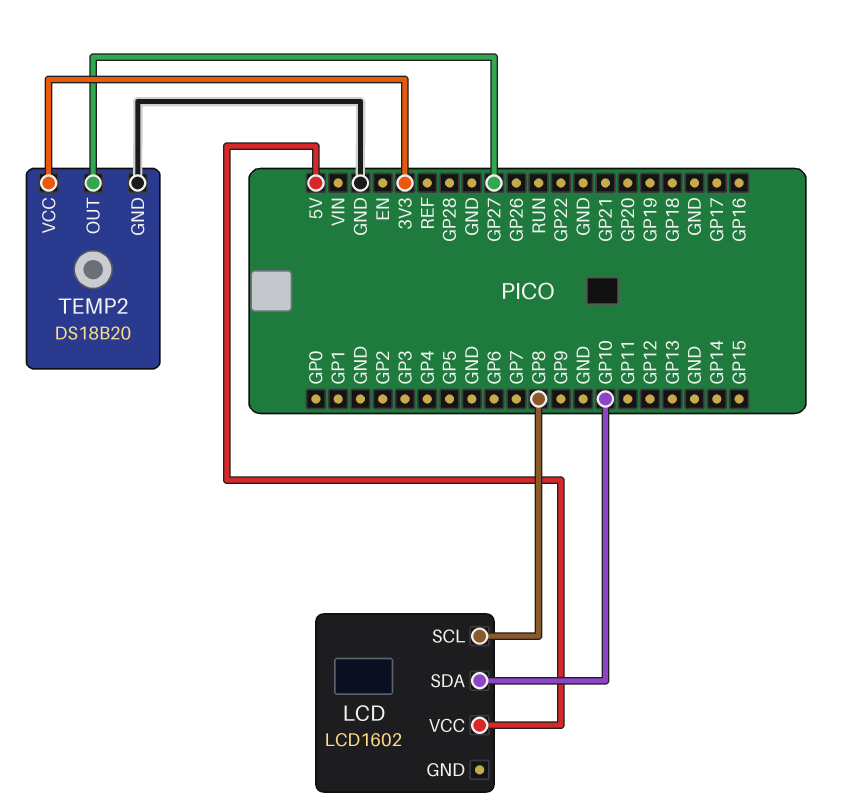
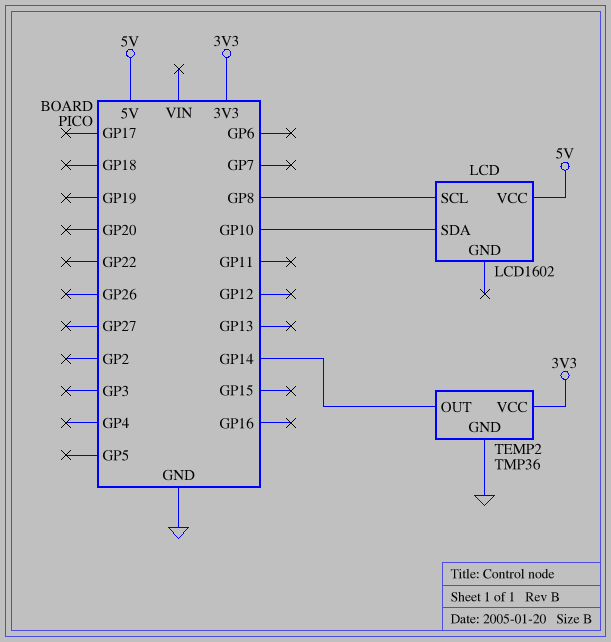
TEMP2: DS18B20 -> TMP36
TEMP2 pin OUT: GP27 -> GP14

